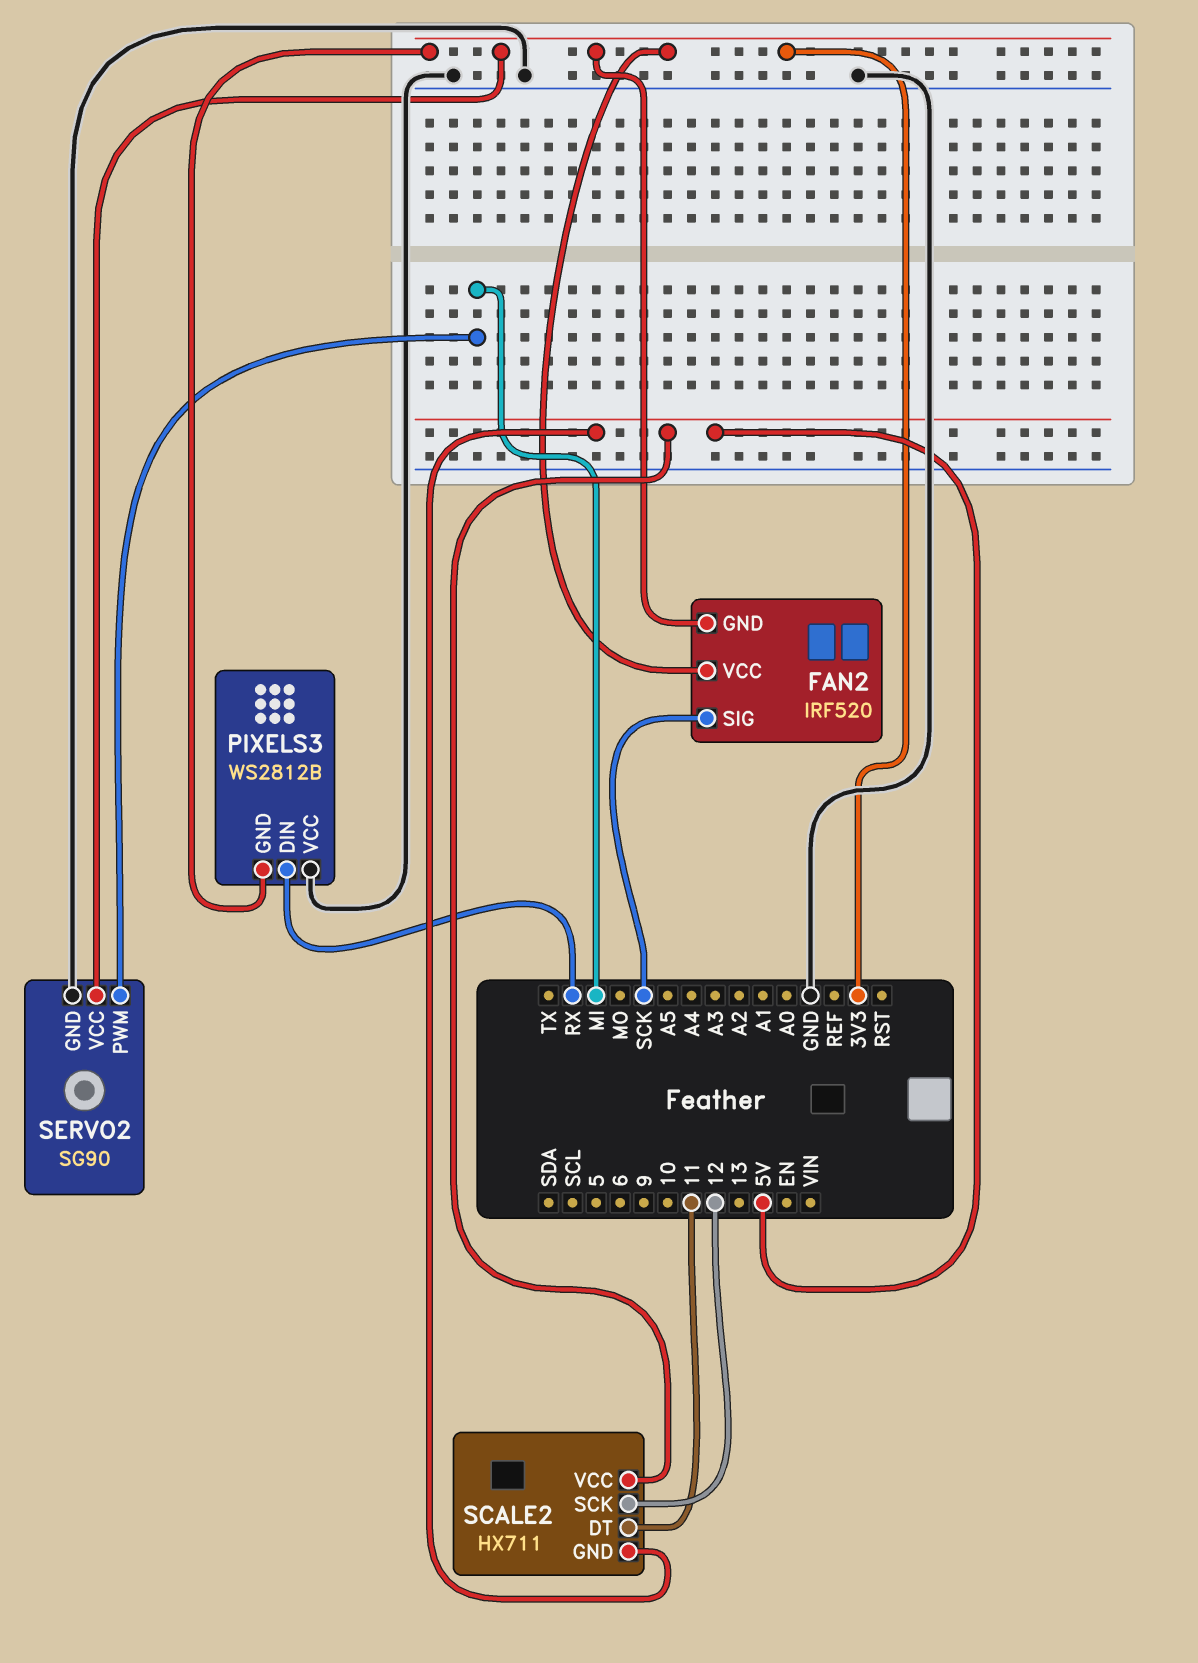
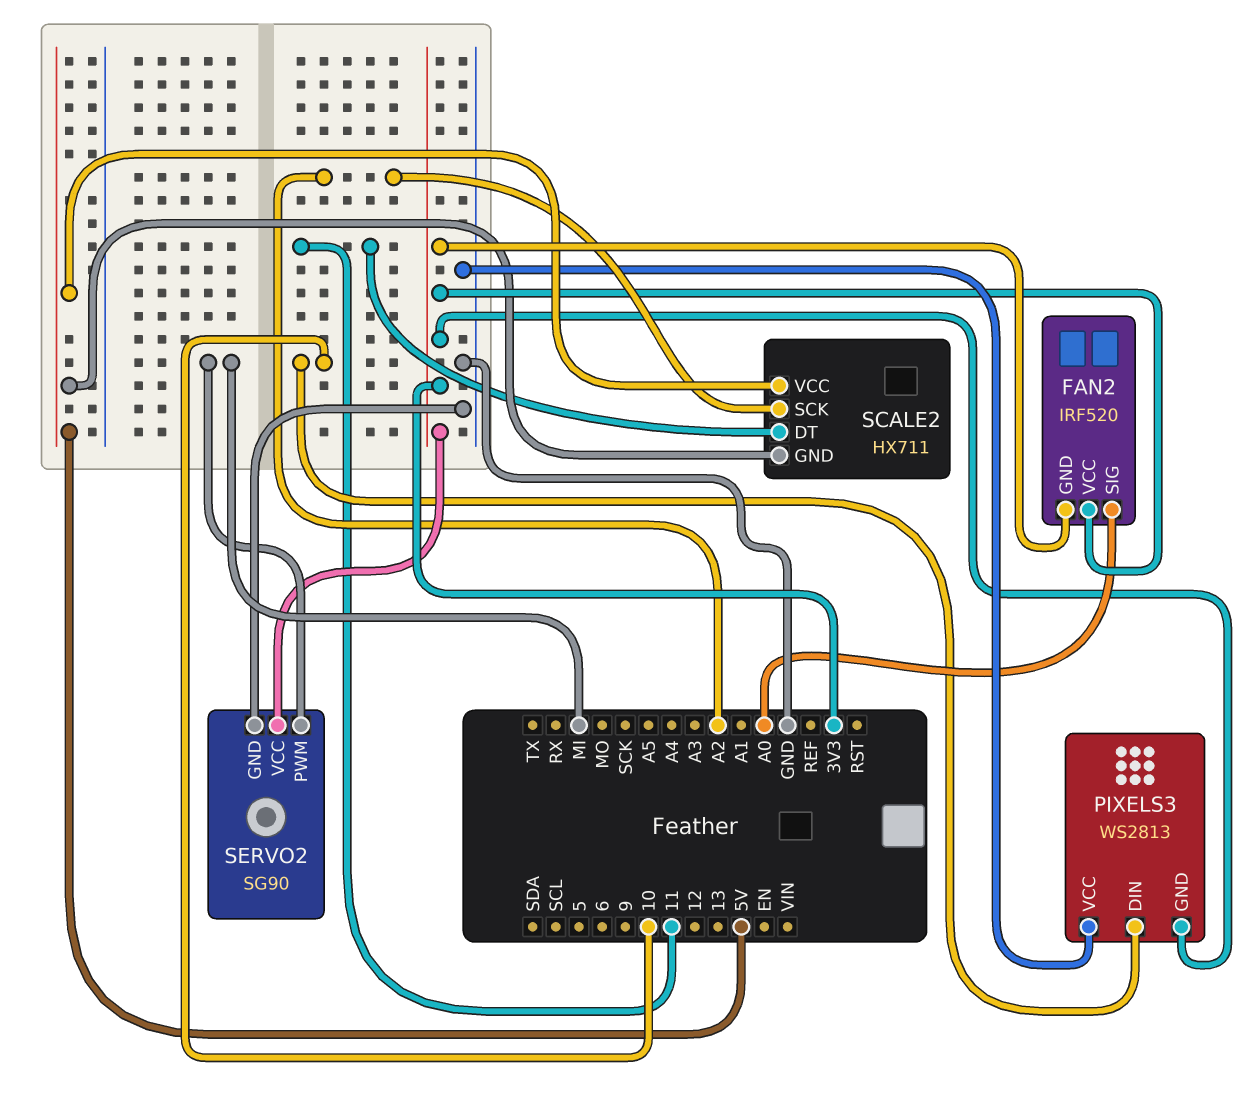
FAN2 pin SIG: SCK -> A0
PIXELS3: WS2812B -> WS2813
PIXELS3 pin DIN: RX -> 10
SCALE2 pin SCK: 12 -> A2

